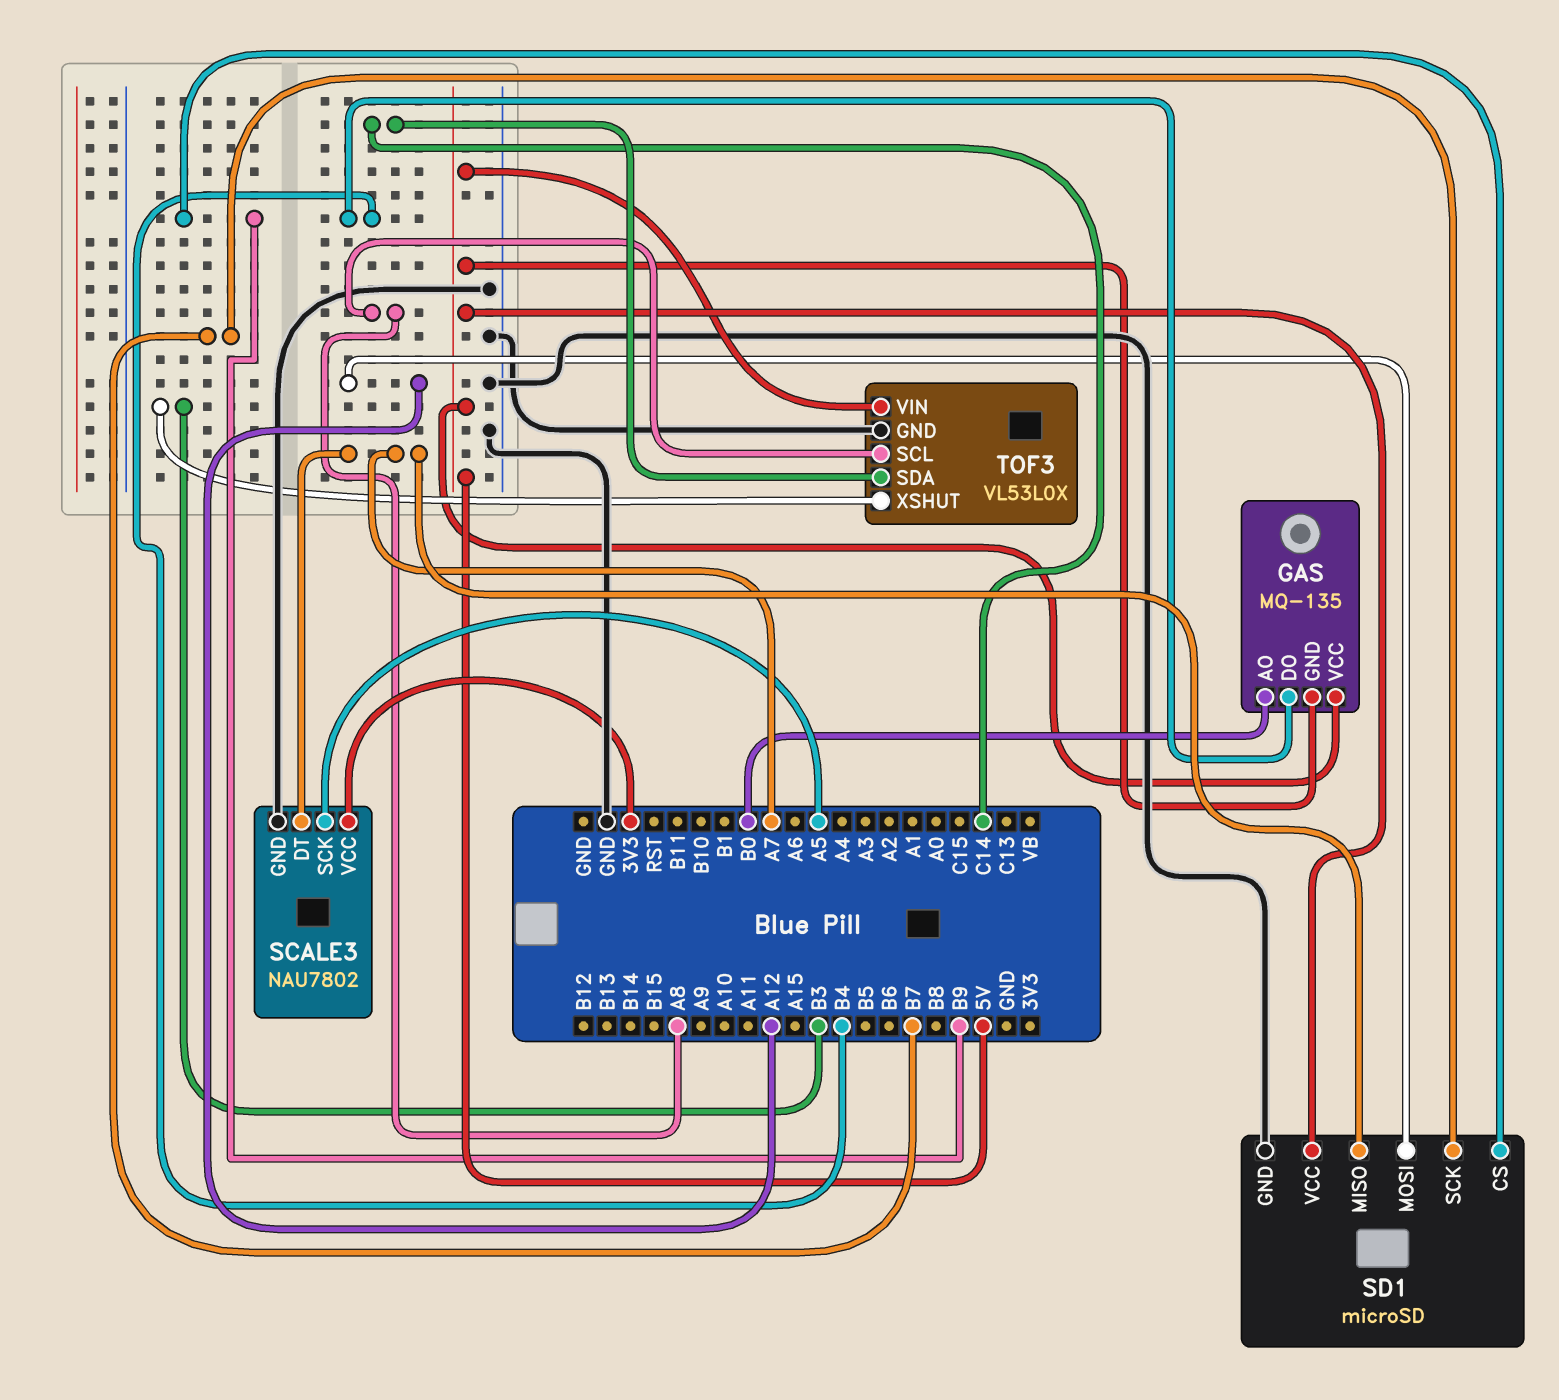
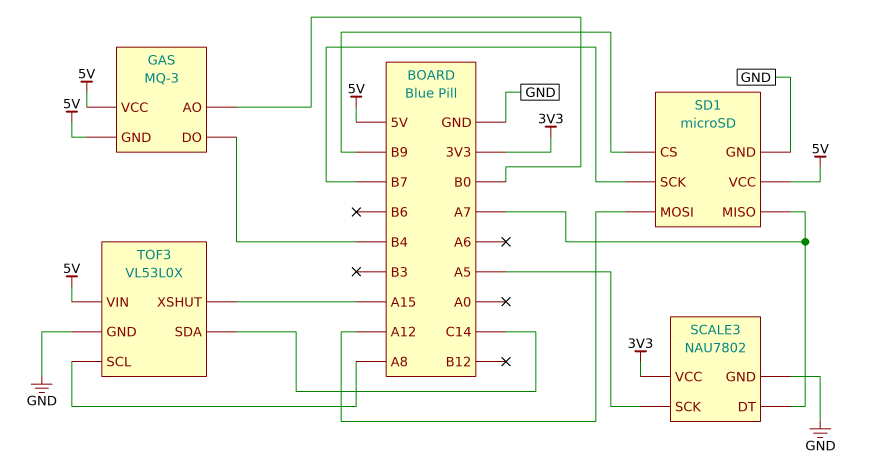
GAS: MQ-135 -> MQ-3
TOF3 pin XSHUT: B3 -> A15

